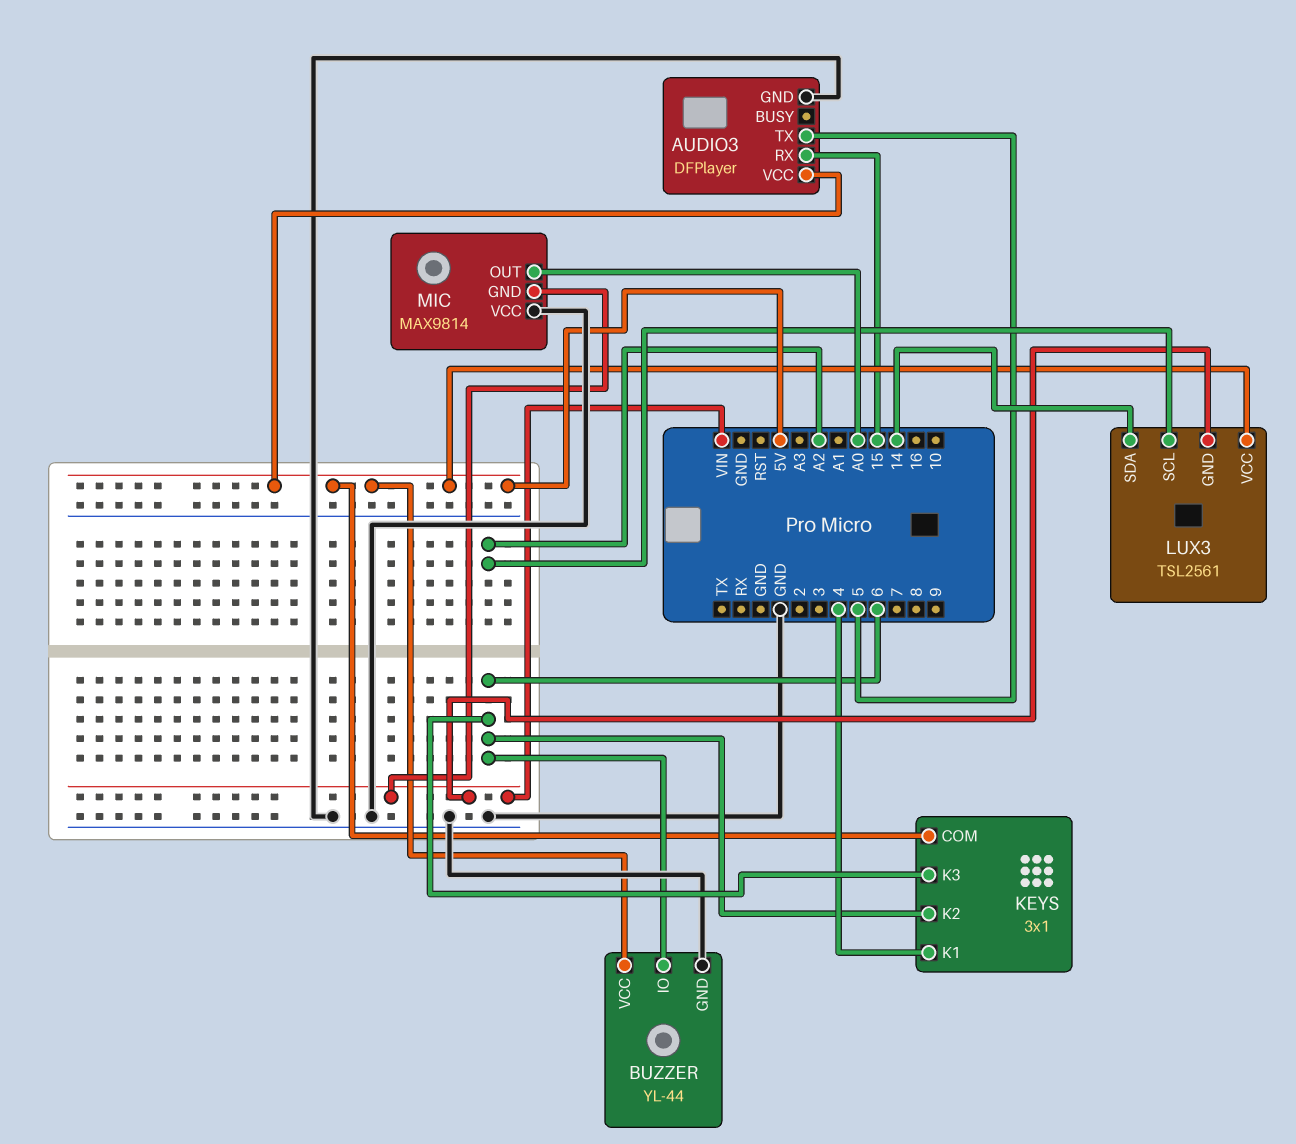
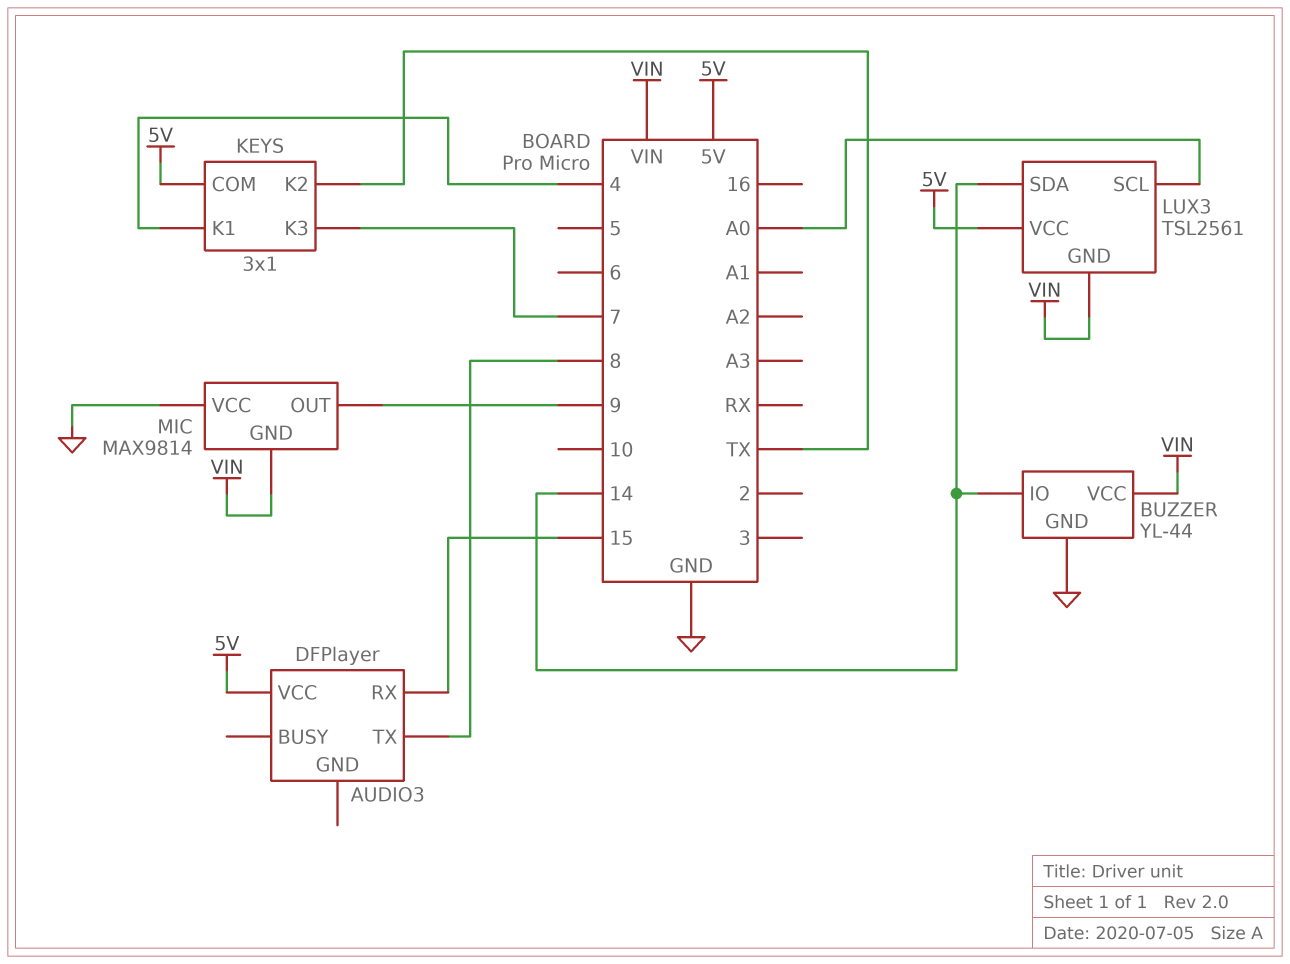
AUDIO3 pin GND: GND -> none
AUDIO3 pin TX: 5 -> 8
BUZZER pin IO: 6 -> 14
BUZZER pin VCC: 5V -> VIN
KEYS pin K2: 6 -> TX
KEYS pin K3: 6 -> 7
LUX3 pin SCL: A2 -> A0
MIC pin OUT: A0 -> 9

